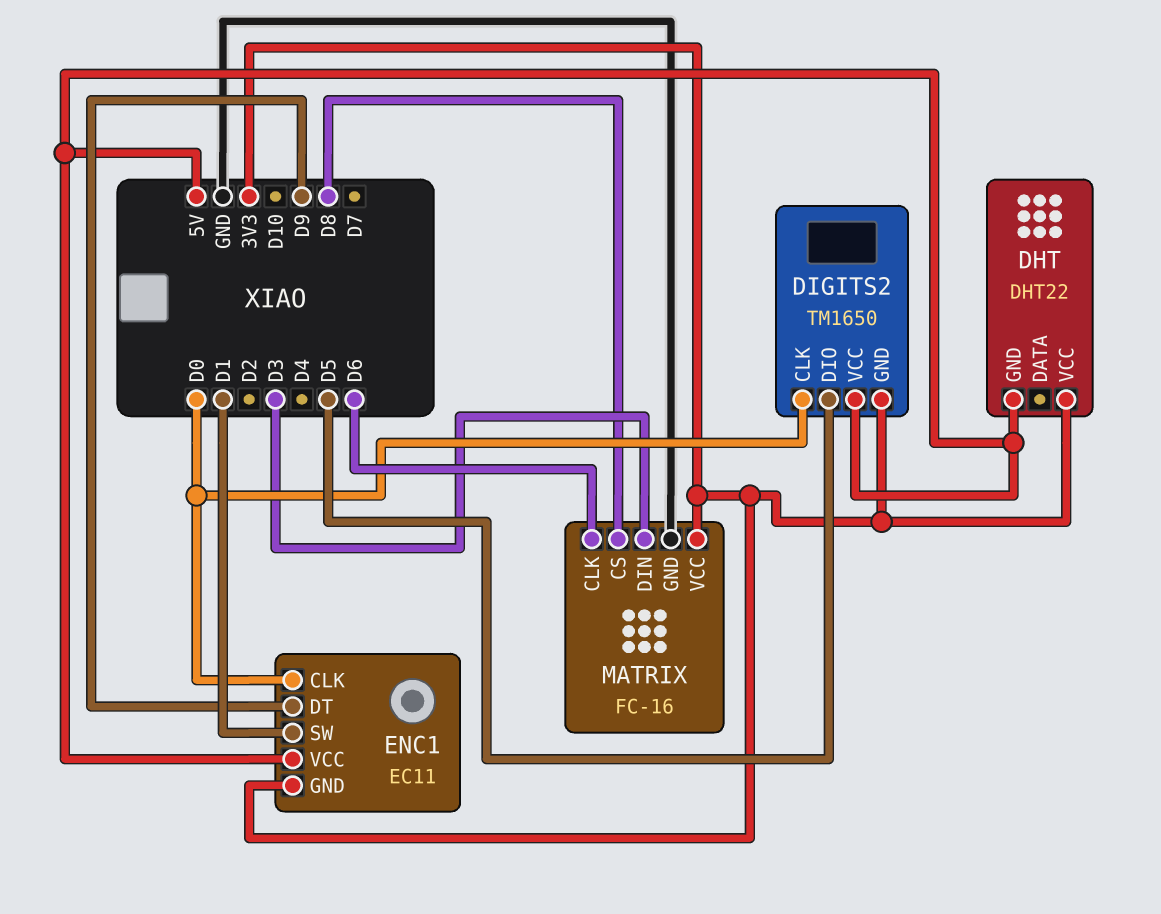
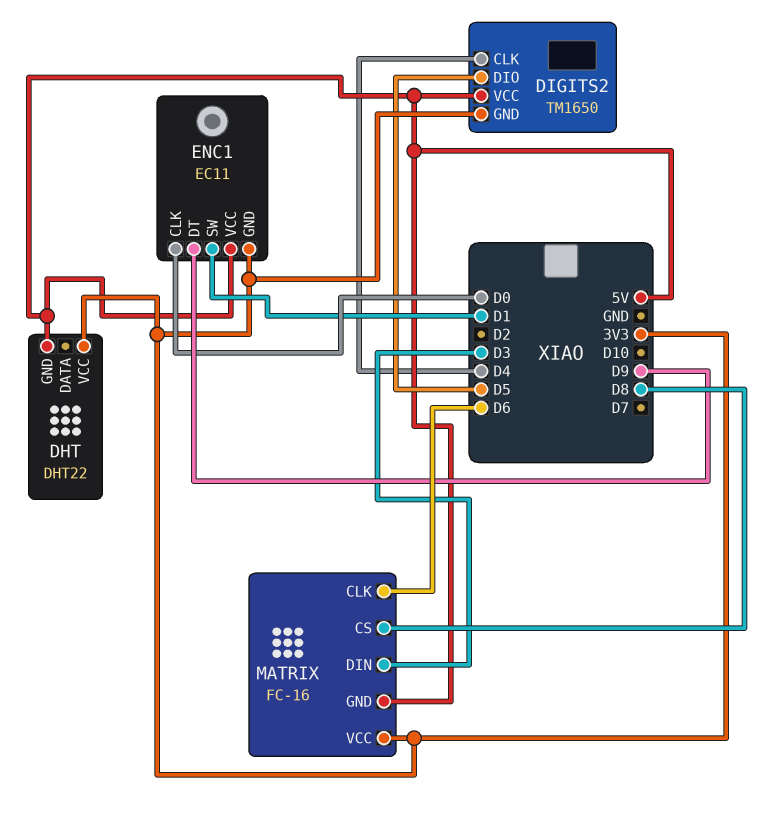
DIGITS2 pin CLK: D0 -> D4
MATRIX pin GND: GND -> 5V

